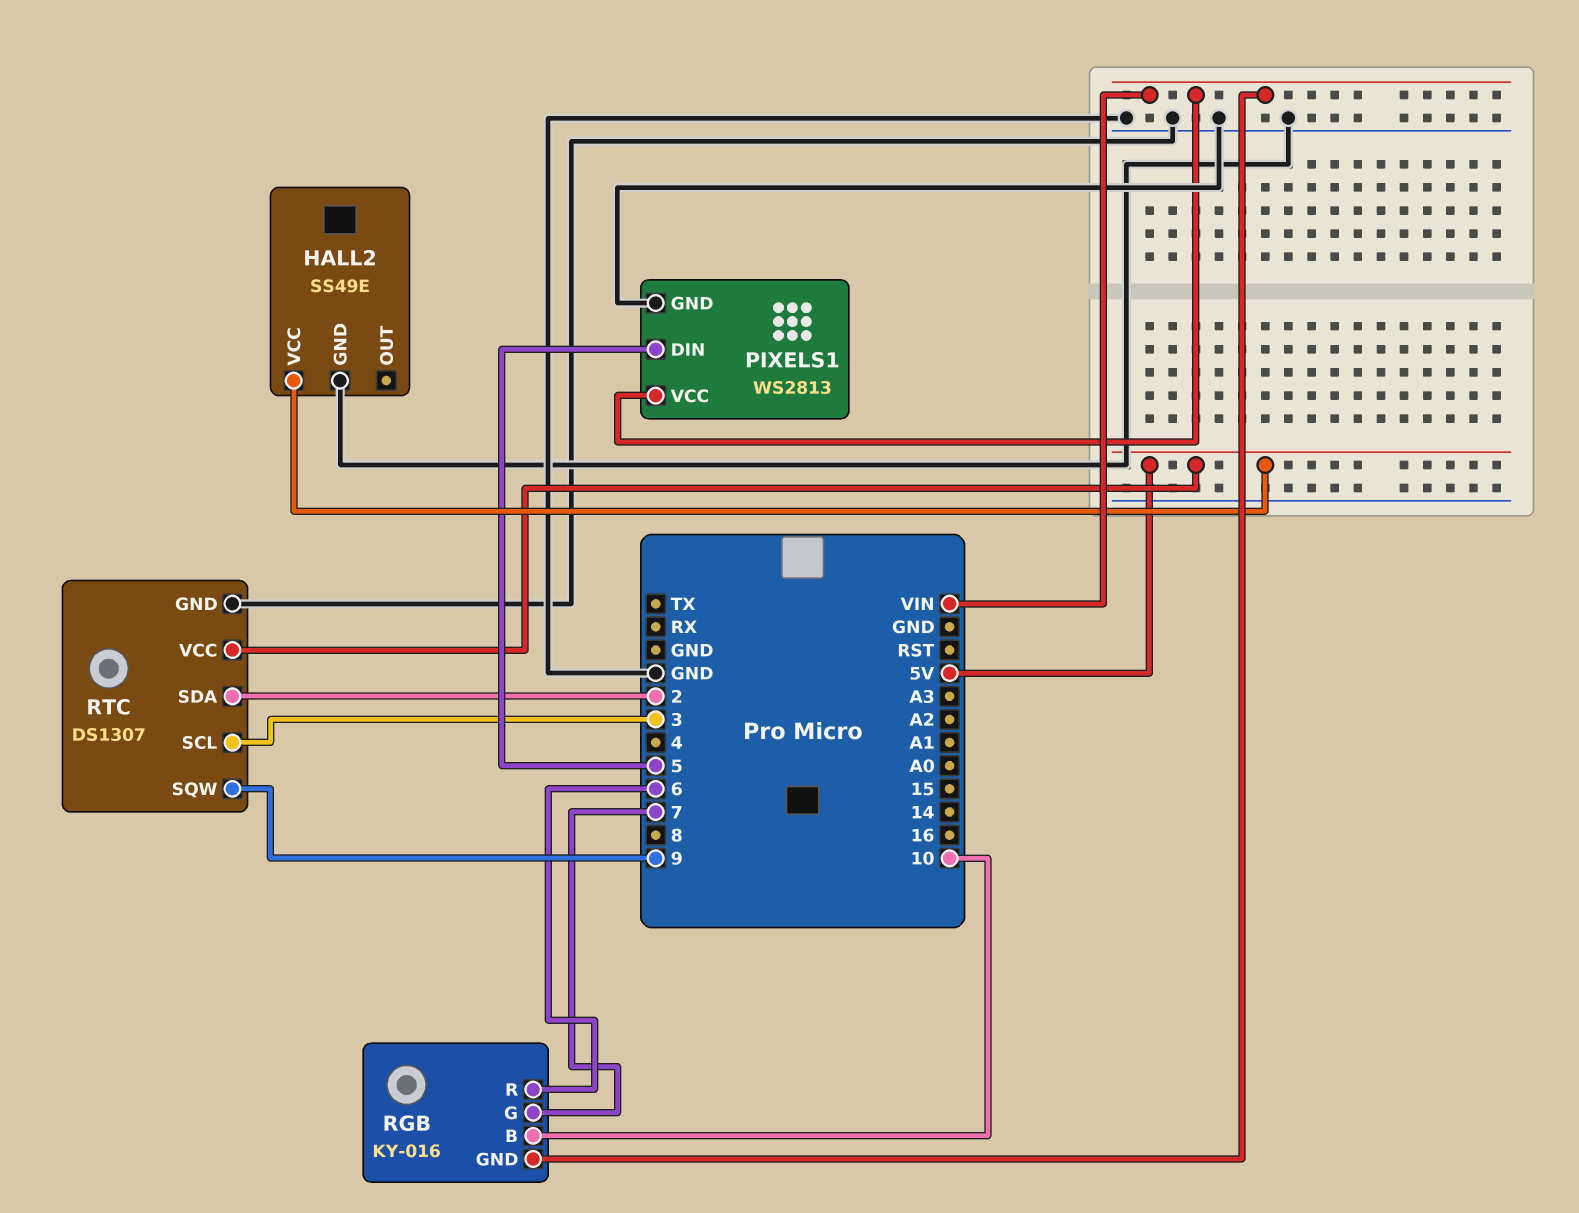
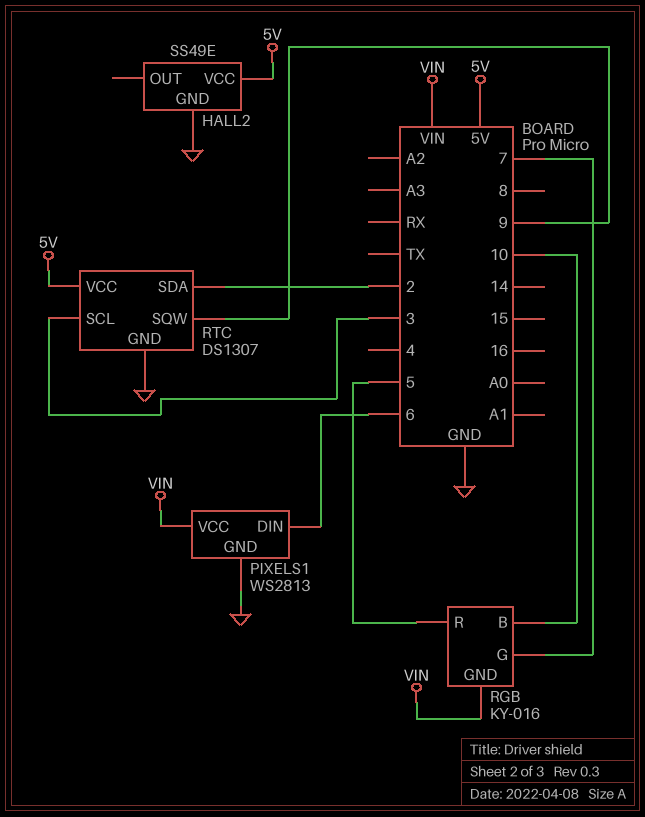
PIXELS1 pin DIN: 5 -> 6
RGB pin R: 6 -> 5

